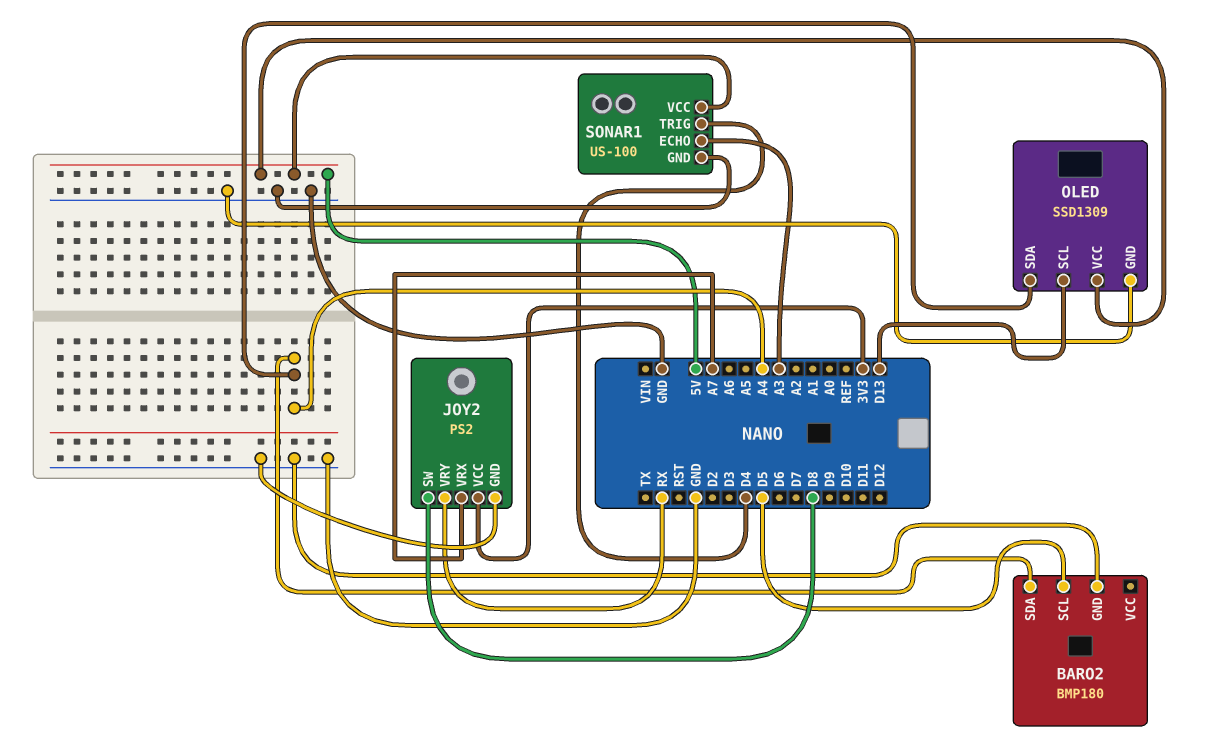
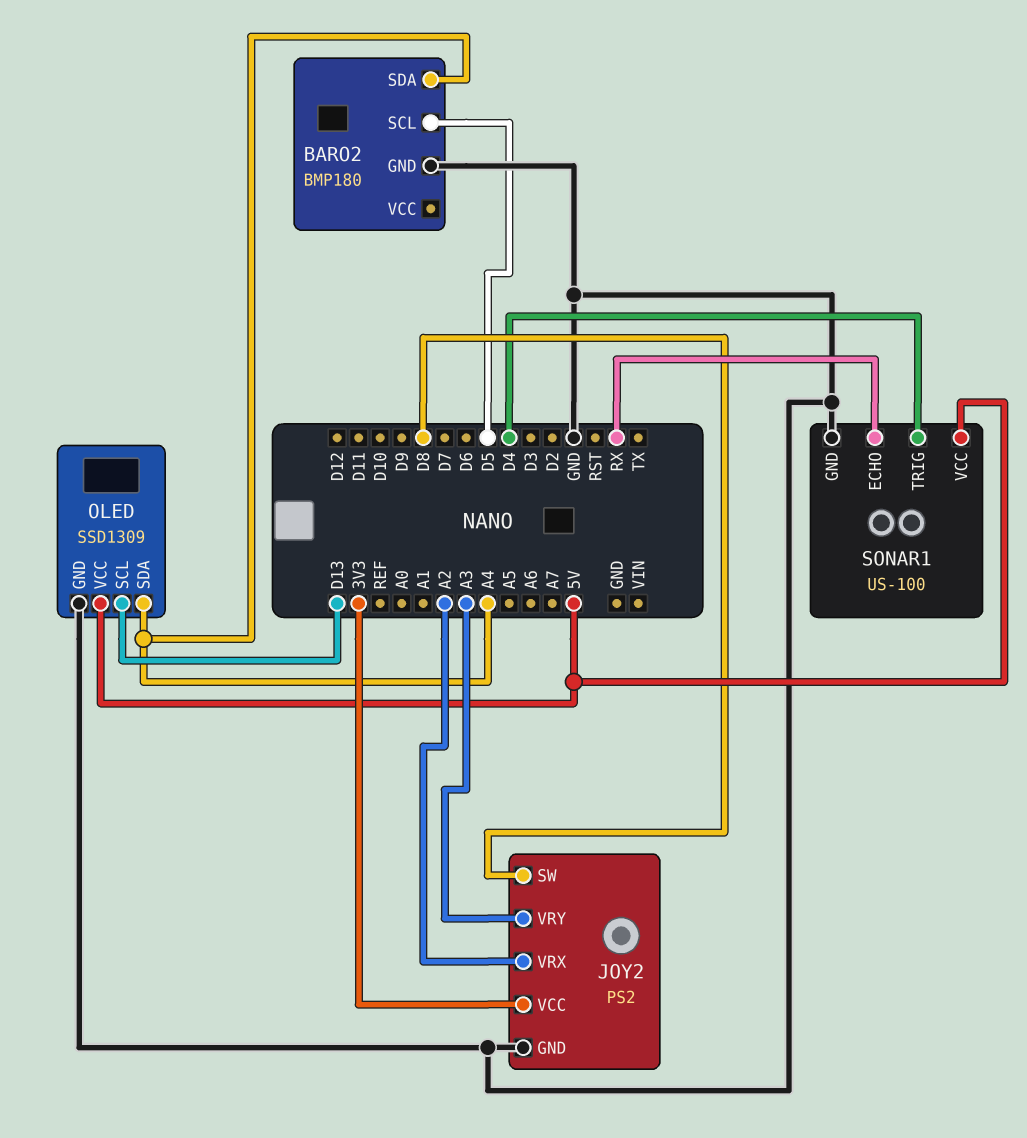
JOY2 pin VRX: A7 -> A2
JOY2 pin VRY: RX -> A3
SONAR1 pin ECHO: A3 -> RX

